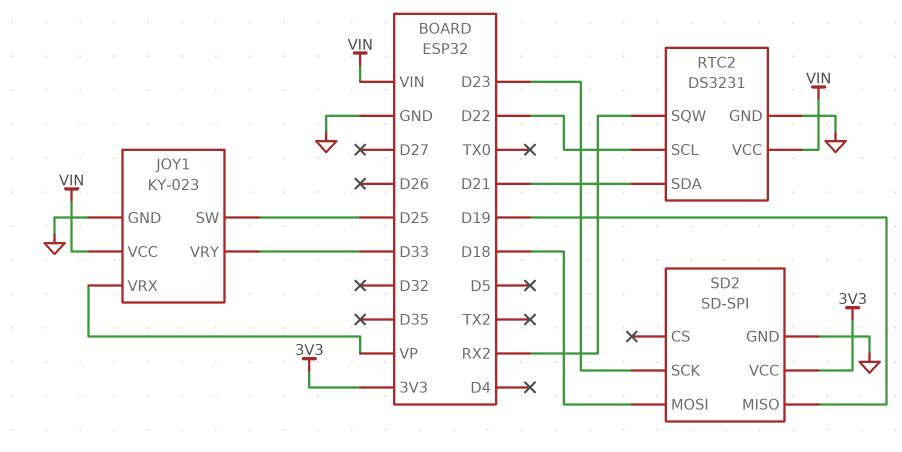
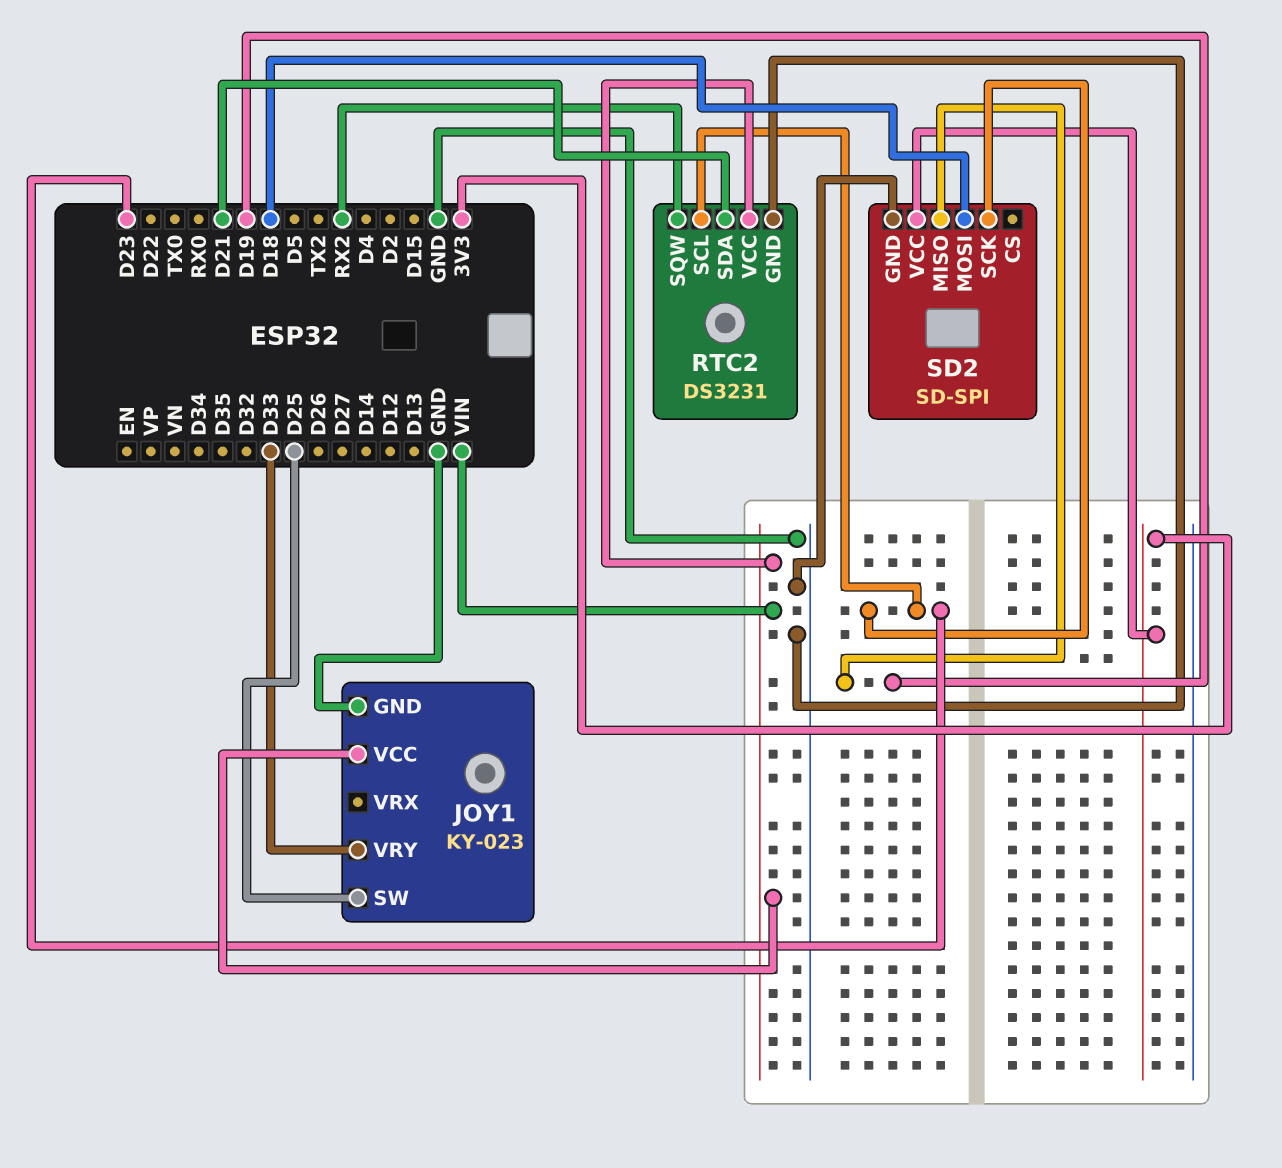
JOY1 pin VRX: VP -> none
RTC2 pin SCL: D22 -> D23

